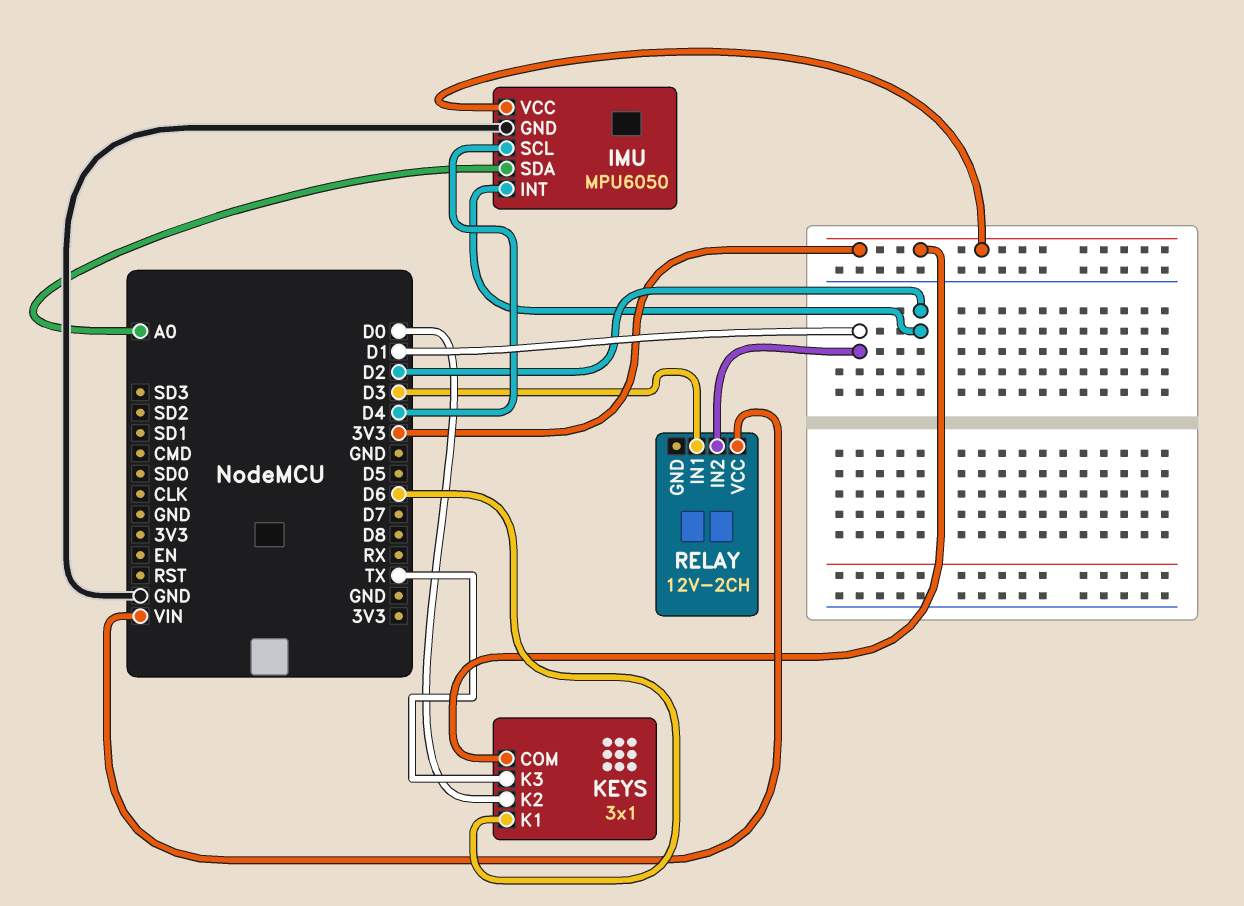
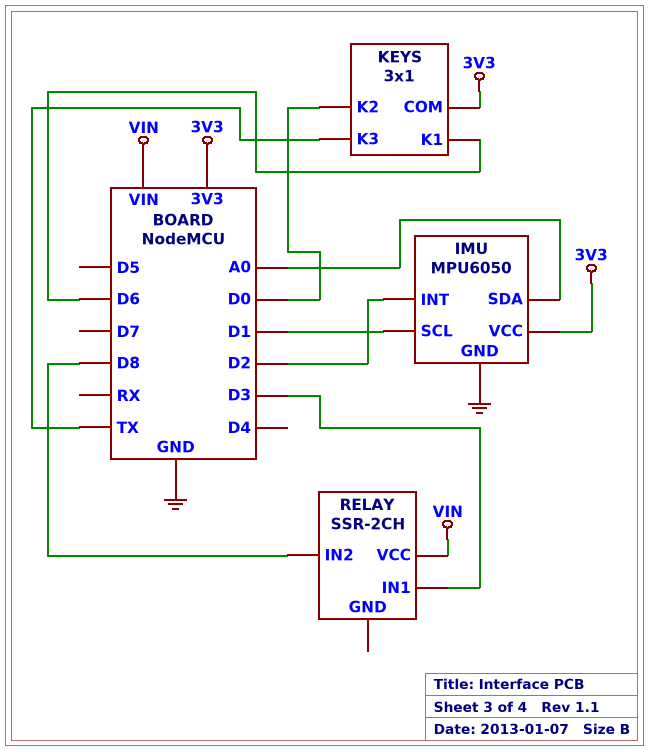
IMU pin SCL: D4 -> D1
RELAY: 12V-2CH -> SSR-2CH
RELAY pin IN2: D1 -> D8

